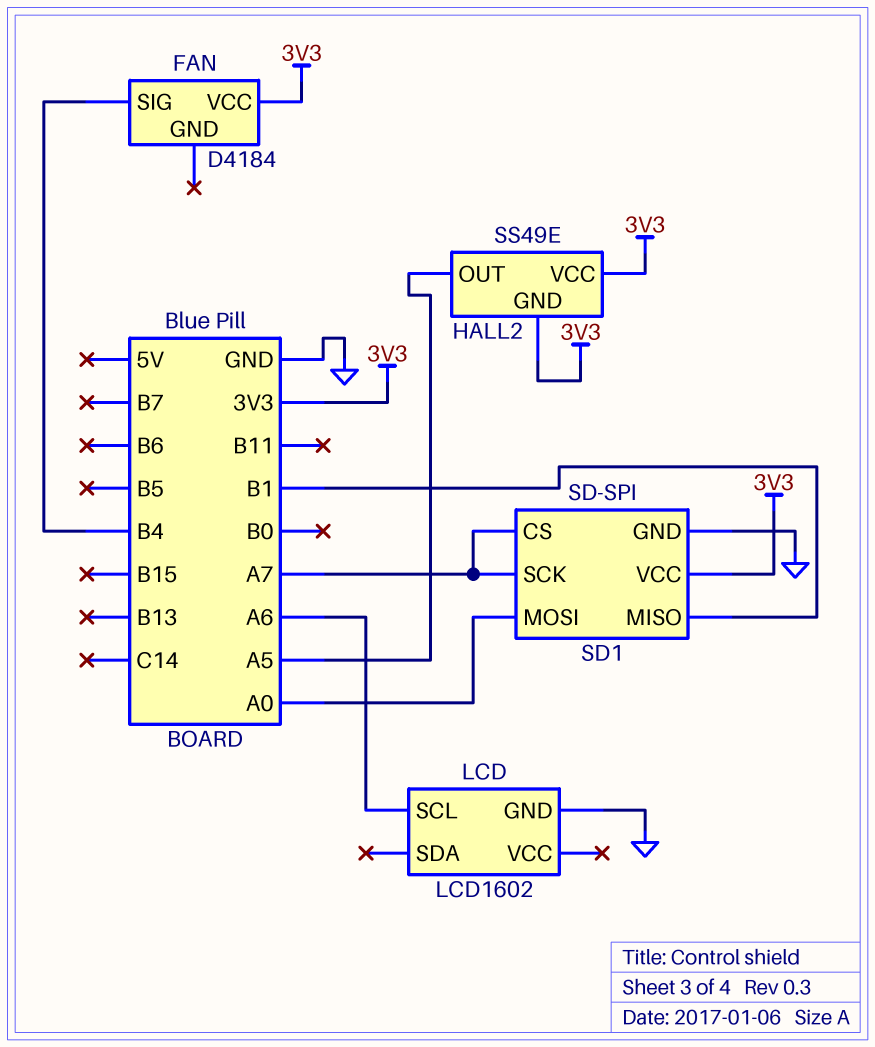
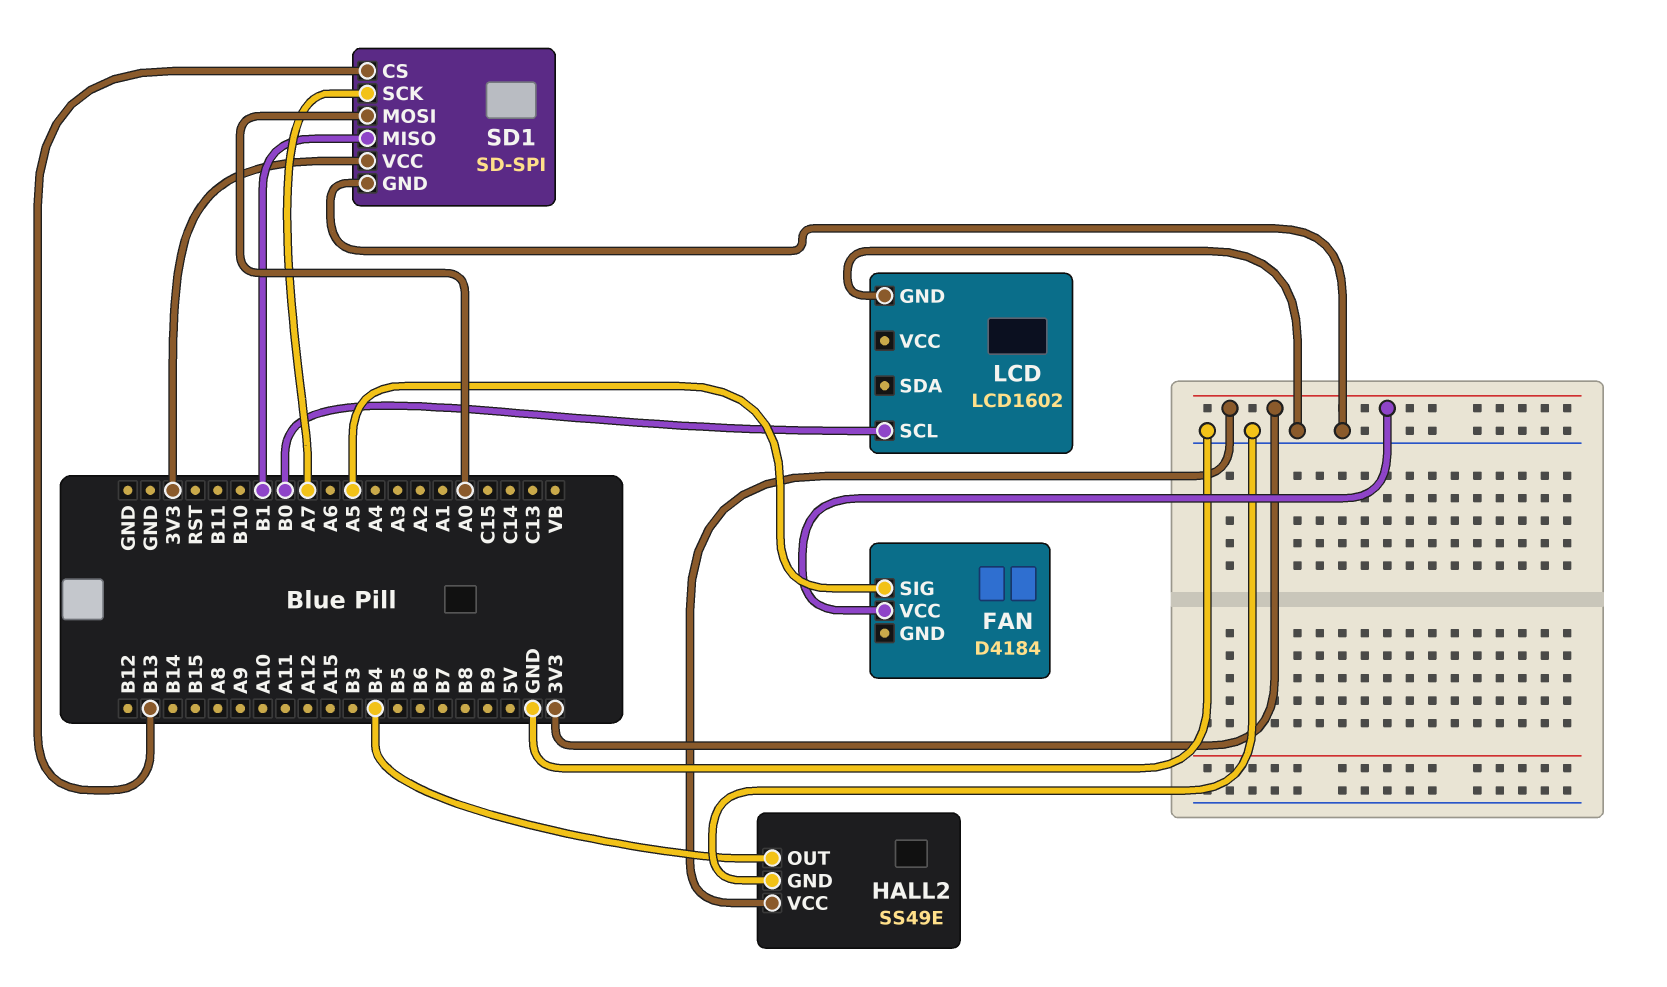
FAN pin SIG: B4 -> A5
HALL2 pin GND: 3V3 -> GND
HALL2 pin OUT: A5 -> B4
LCD pin SCL: A6 -> B0
SD1 pin CS: A7 -> B13

